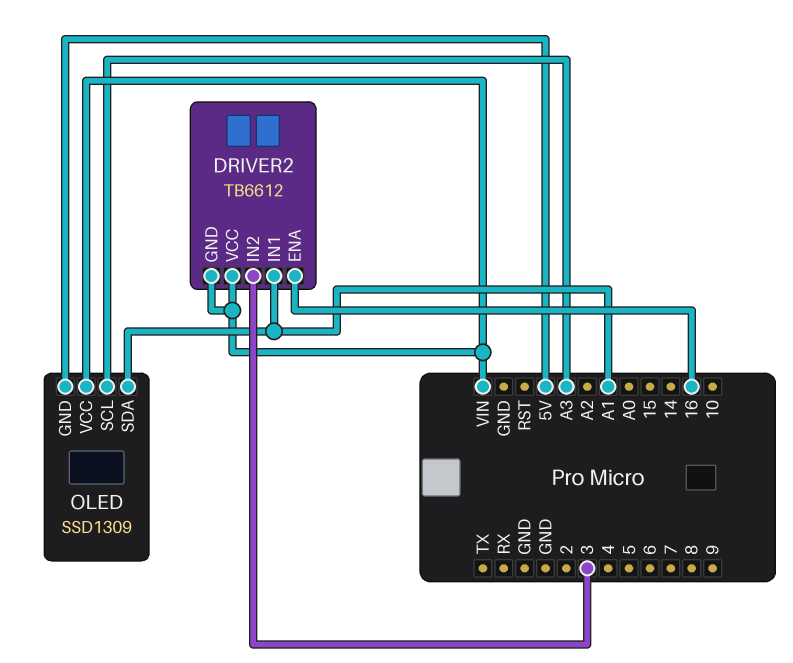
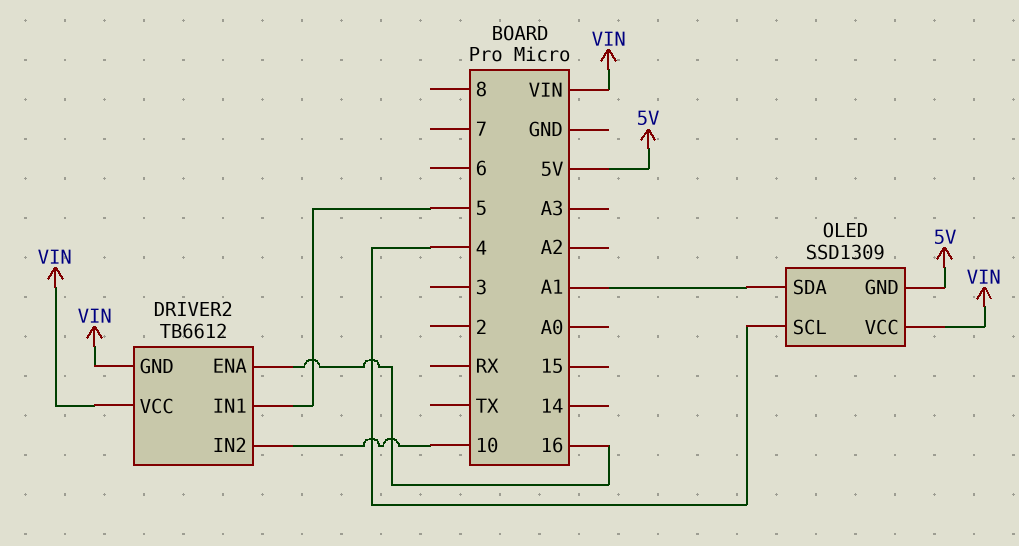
DRIVER2 pin IN1: A1 -> 5
DRIVER2 pin IN2: 3 -> 10
OLED pin SCL: A3 -> 4

